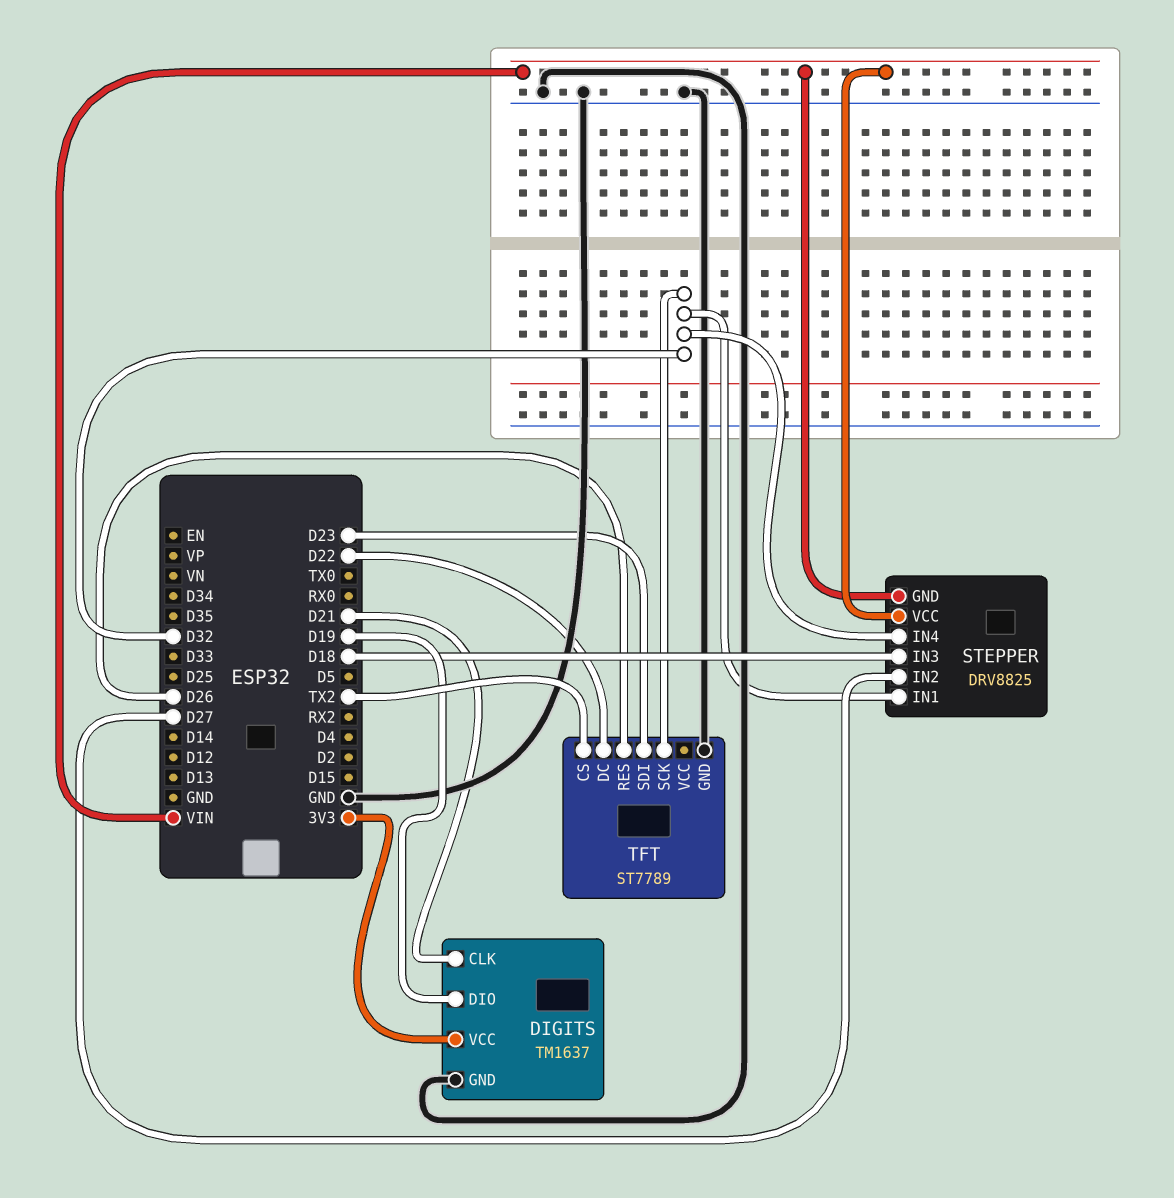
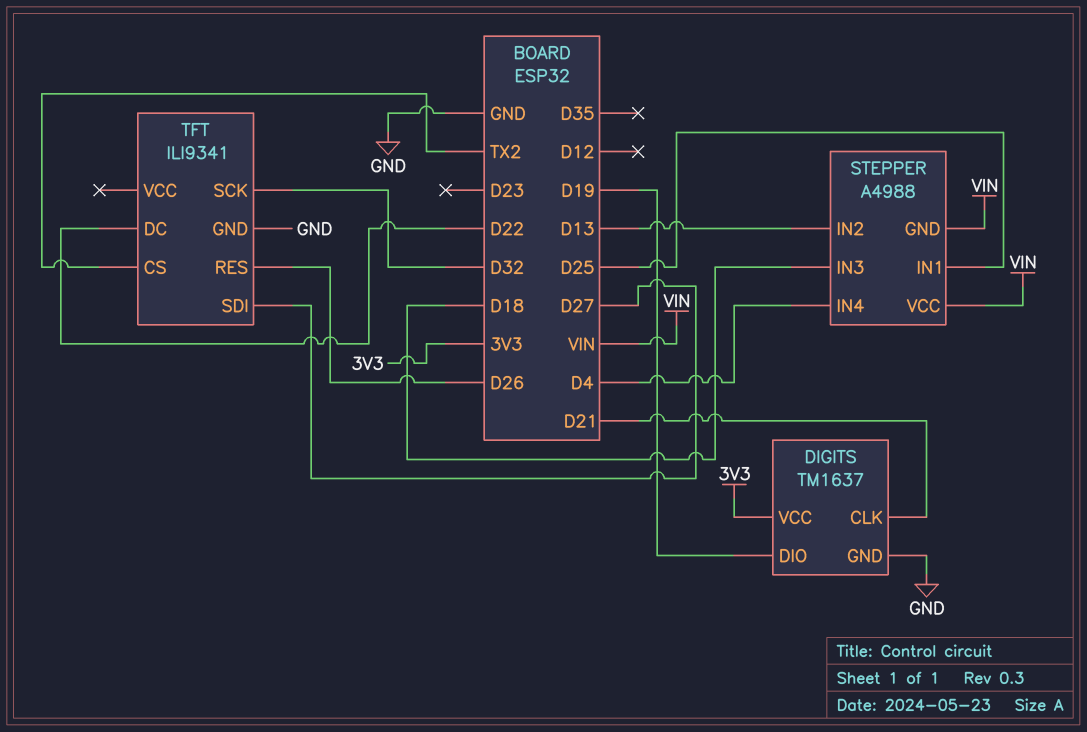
STEPPER: DRV8825 -> A4988
STEPPER pin IN1: D32 -> D25
STEPPER pin IN2: D27 -> D13
STEPPER pin IN4: D32 -> D4
TFT: ST7789 -> ILI9341
TFT pin SDI: D23 -> D27

